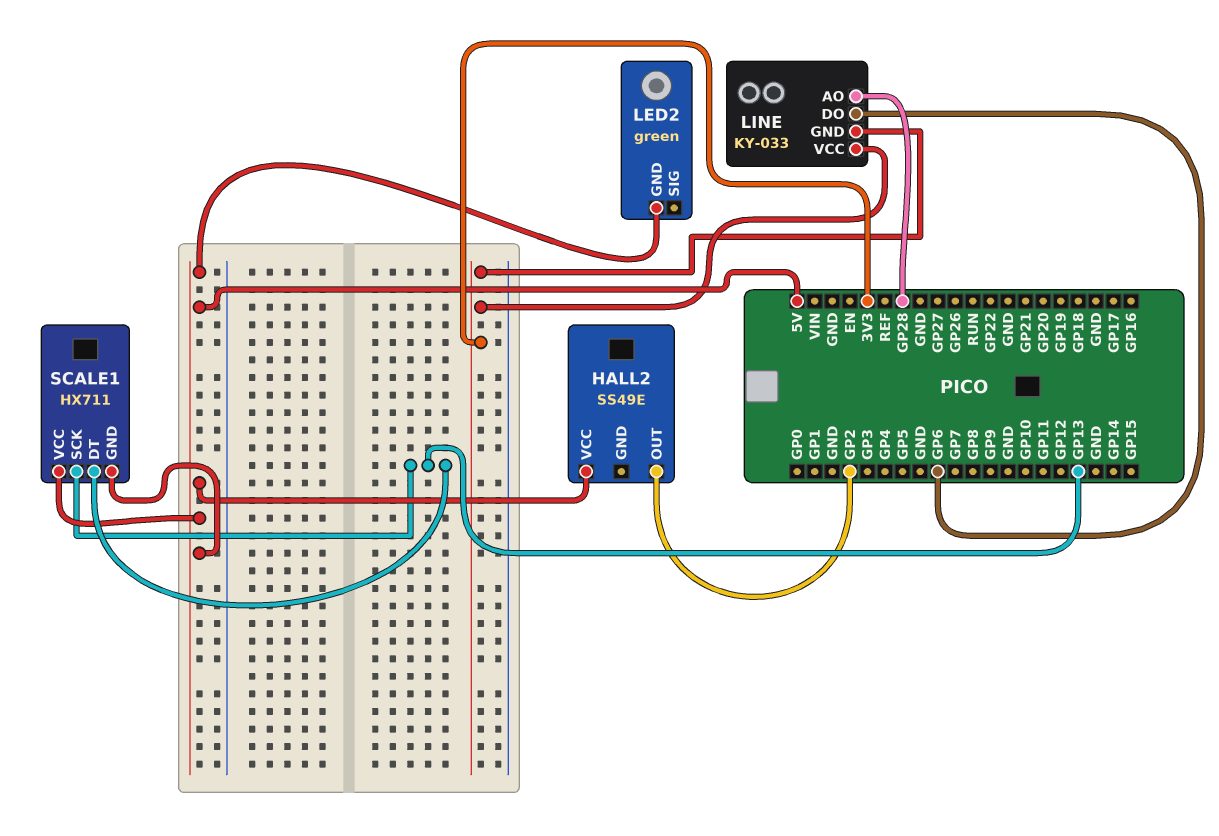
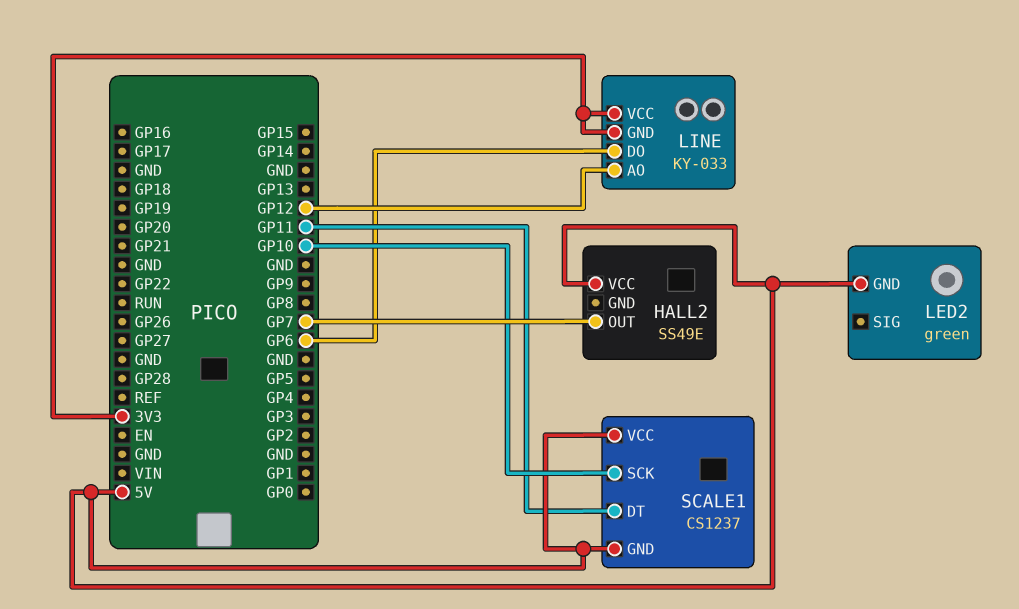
HALL2 pin OUT: GP2 -> GP7
LINE pin AO: GP28 -> GP12
SCALE1: HX711 -> CS1237
SCALE1 pin DT: GP13 -> GP11
SCALE1 pin SCK: GP13 -> GP10

